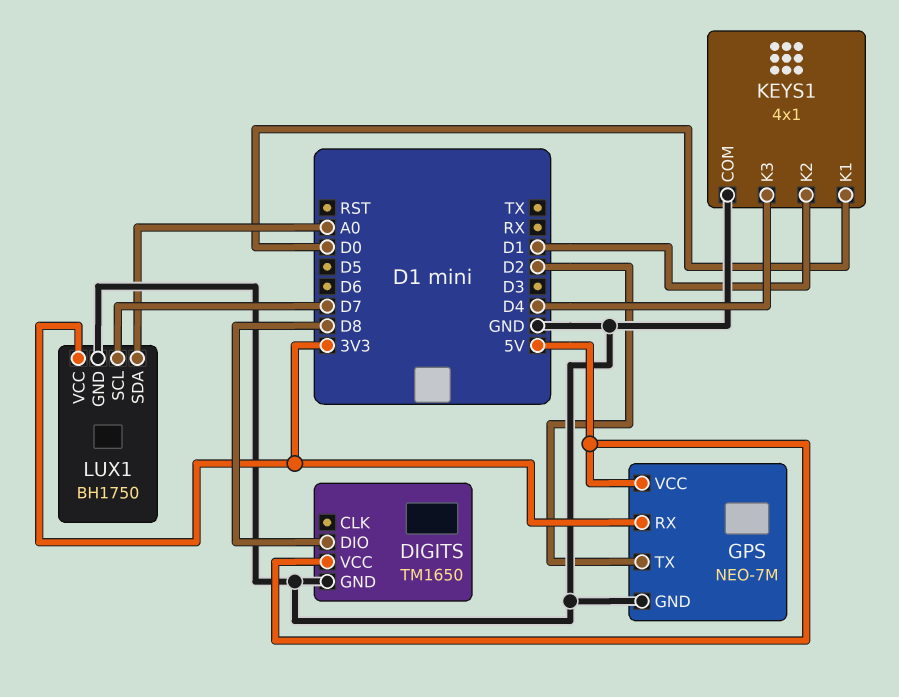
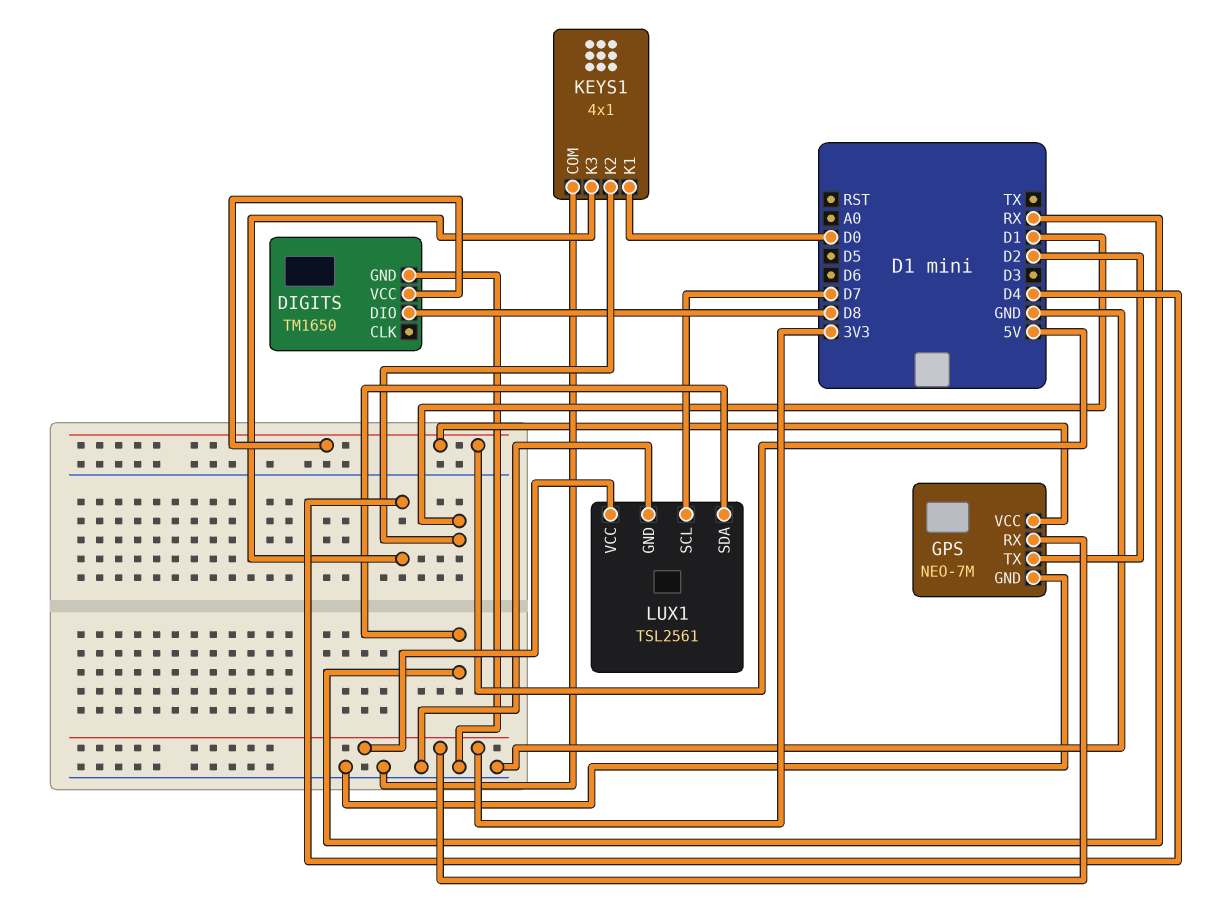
LUX1: BH1750 -> TSL2561
LUX1 pin SDA: A0 -> RX

